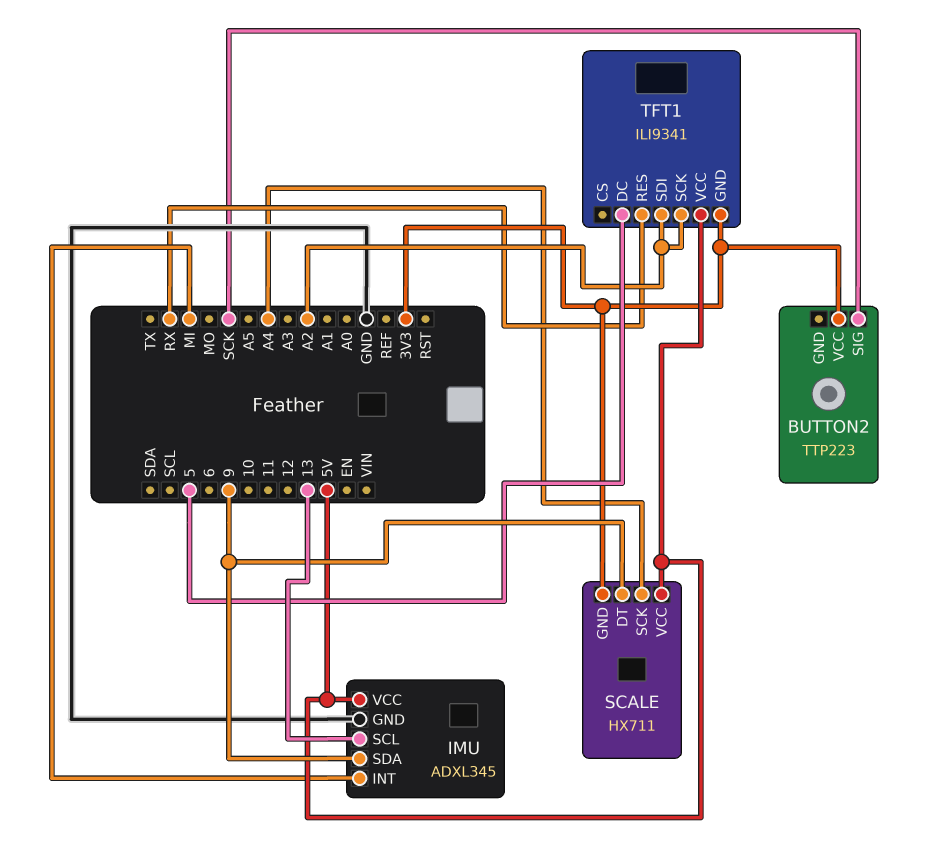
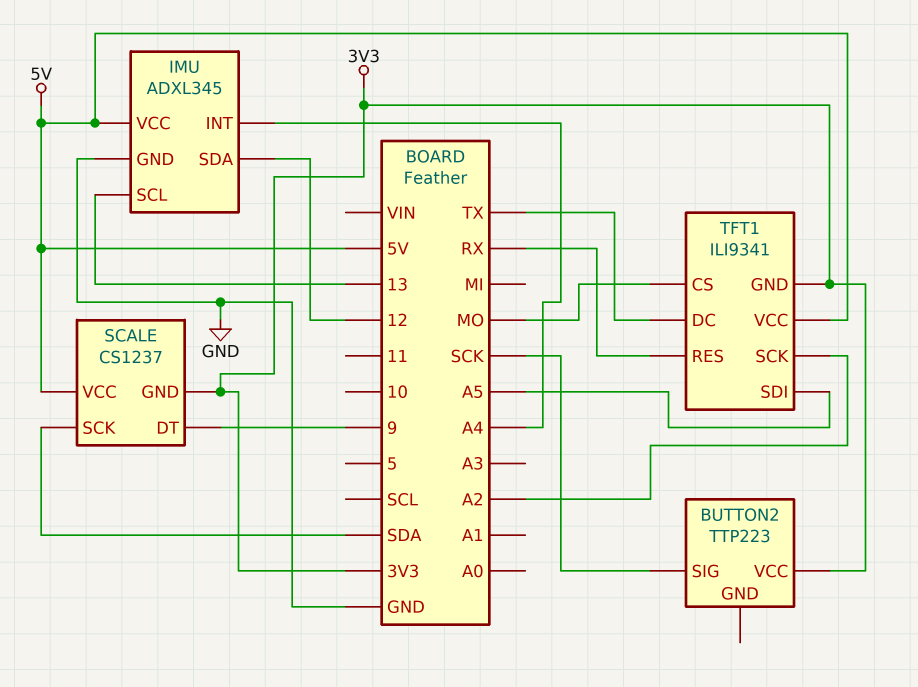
IMU pin INT: MI -> A4
IMU pin SDA: 9 -> 12
SCALE: HX711 -> CS1237
SCALE pin SCK: A4 -> SDA
TFT1 pin CS: none -> MO
TFT1 pin DC: 5 -> TX
TFT1 pin SDI: A2 -> A5

